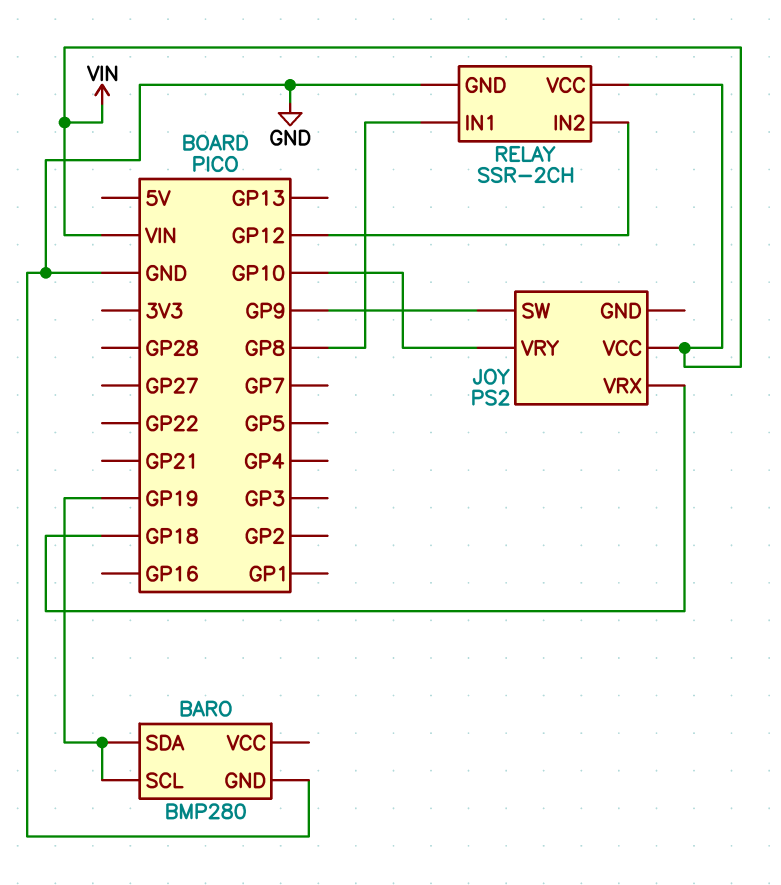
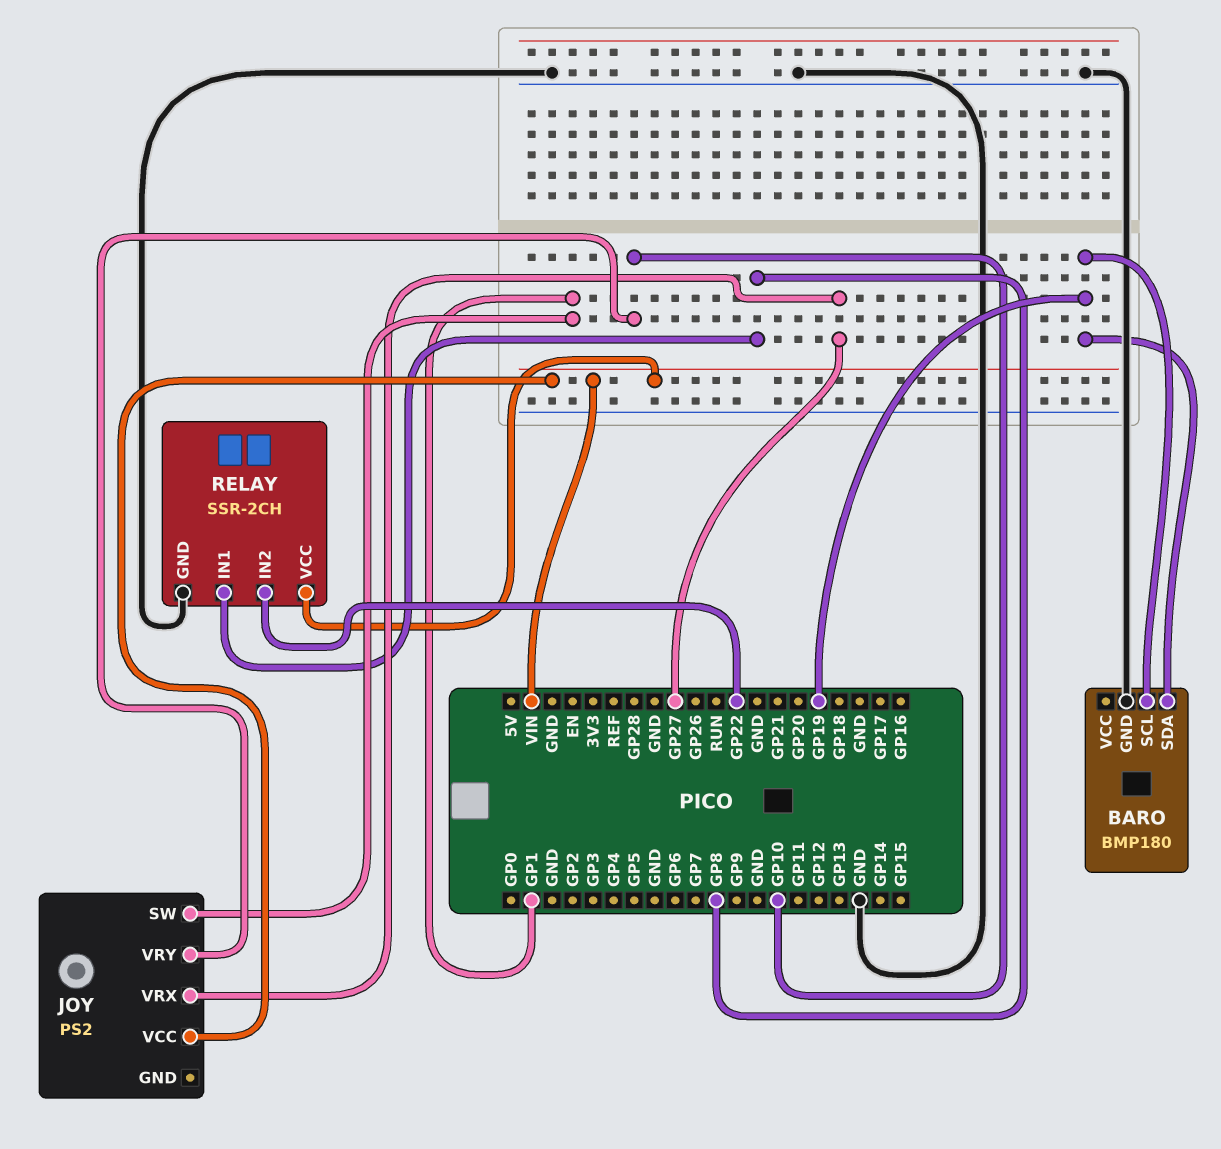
BARO: BMP280 -> BMP180
JOY pin SW: GP9 -> GP1
JOY pin VRX: GP18 -> GP27
RELAY pin IN2: GP12 -> GP22

